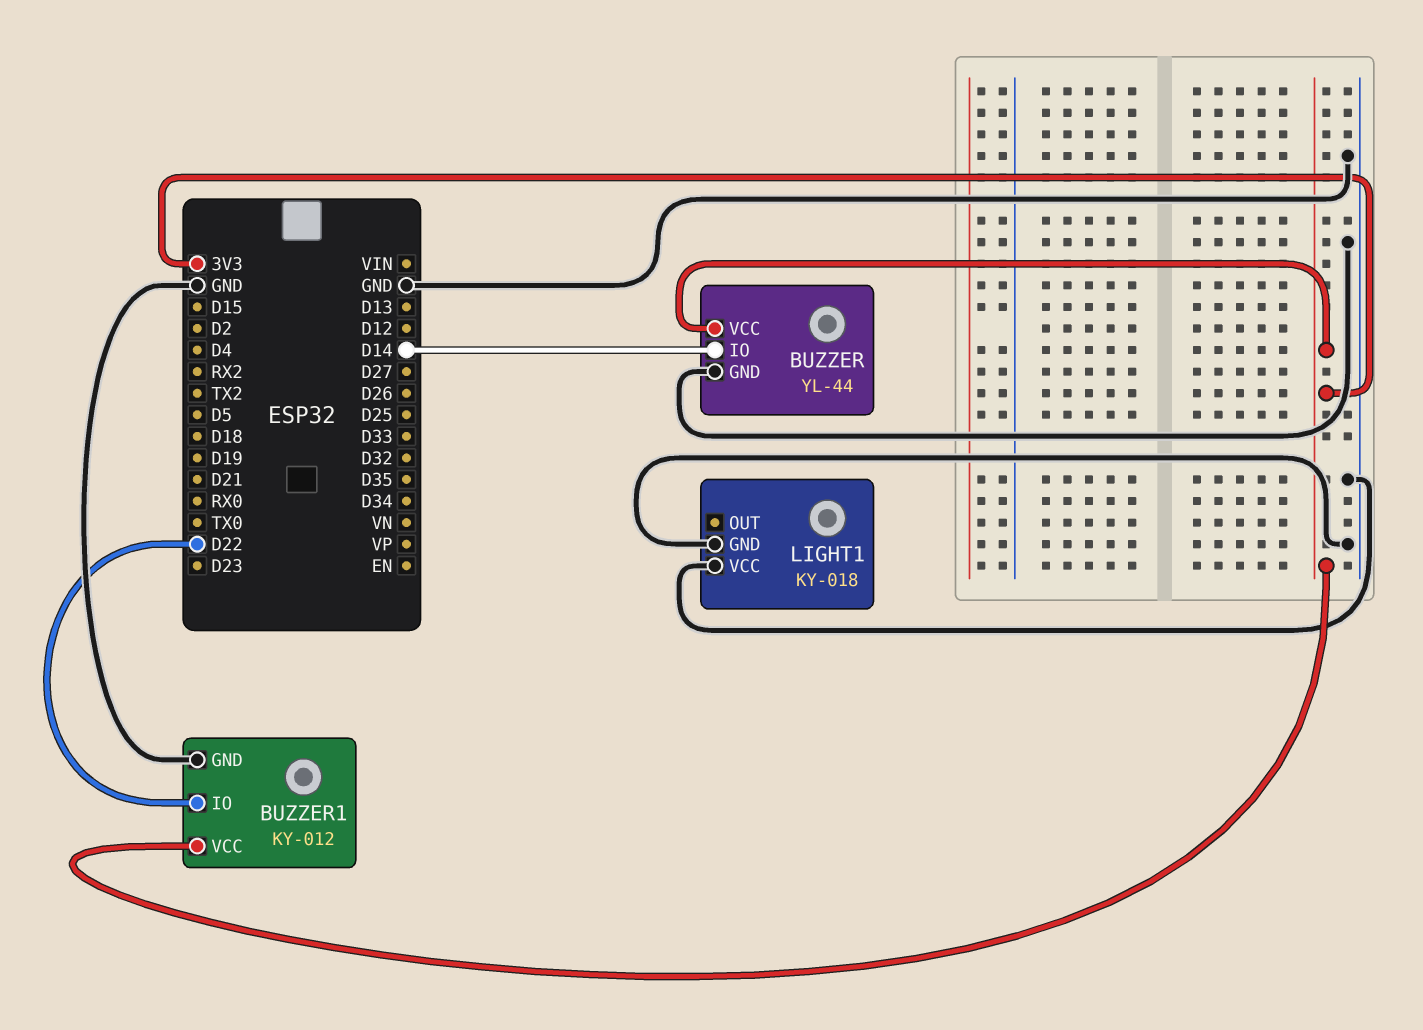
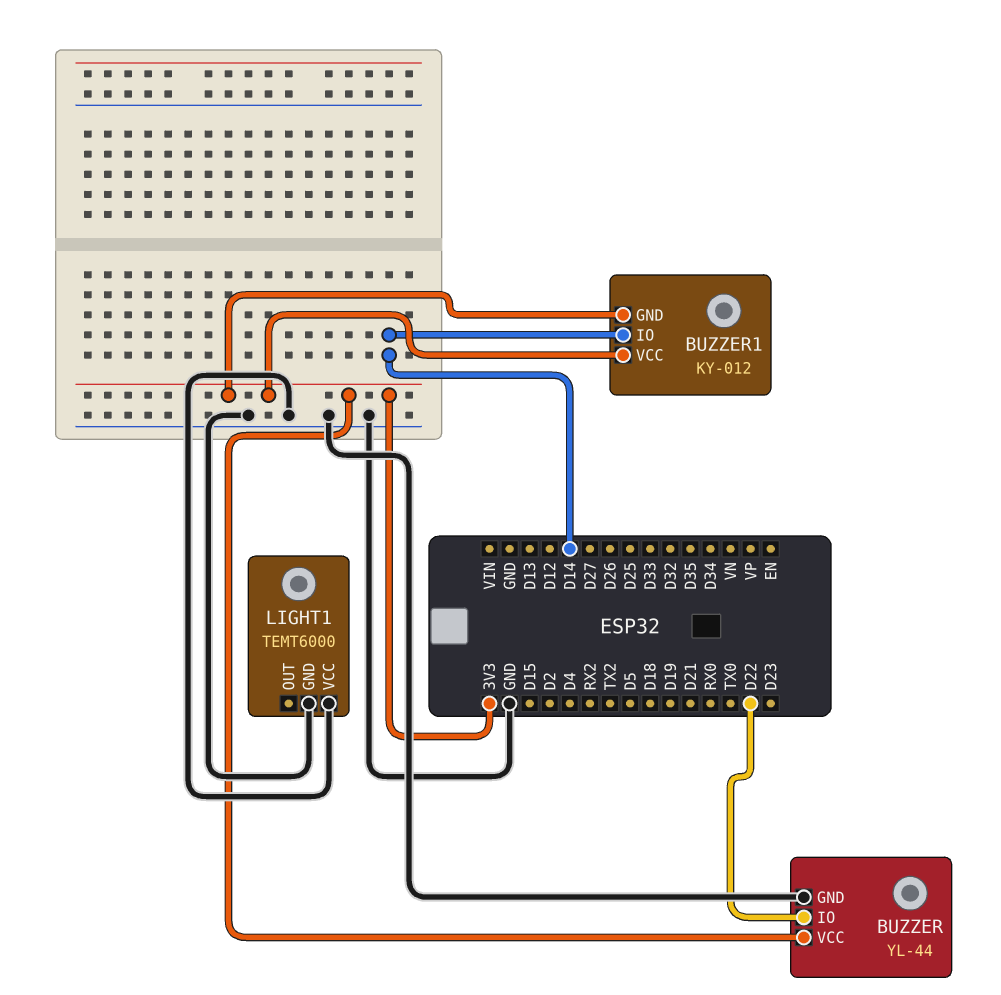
BUZZER pin IO: D14 -> D22
BUZZER1 pin GND: GND -> 3V3
BUZZER1 pin IO: D22 -> D14
LIGHT1: KY-018 -> TEMT6000

